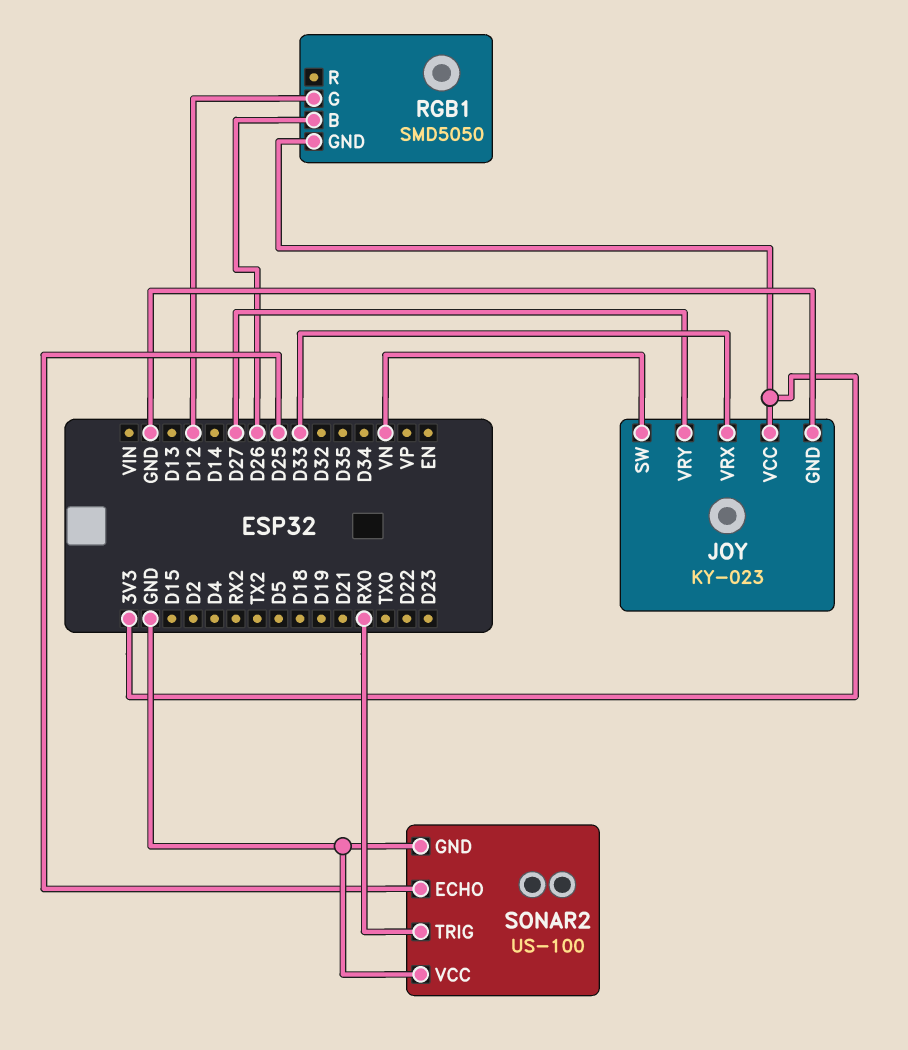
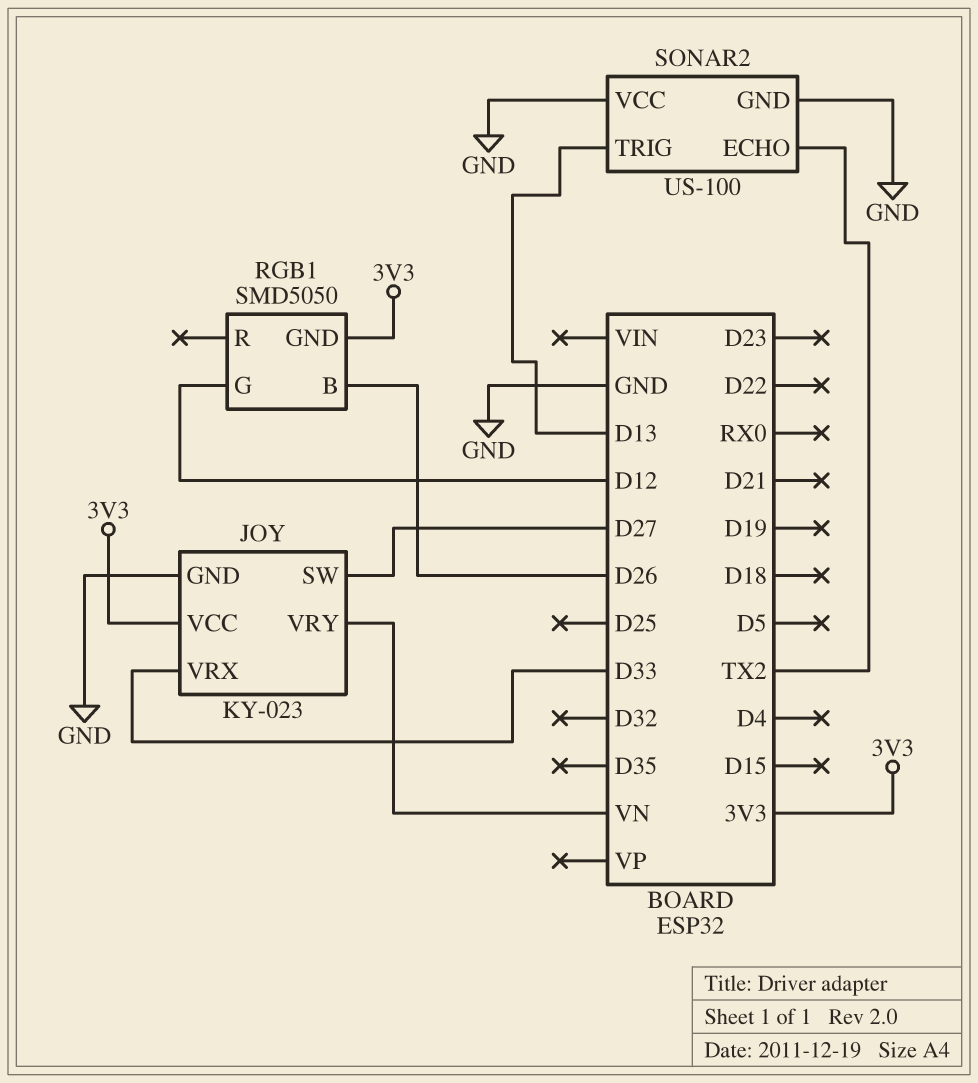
JOY pin SW: VN -> D27
JOY pin VRY: D27 -> VN
SONAR2 pin ECHO: D25 -> TX2
SONAR2 pin TRIG: RX0 -> D13

